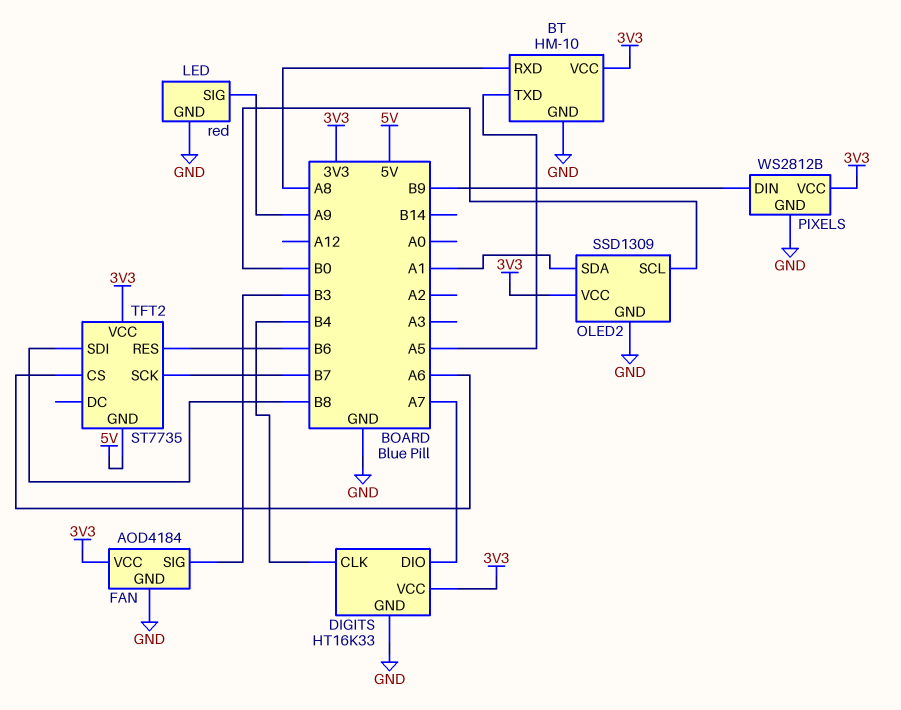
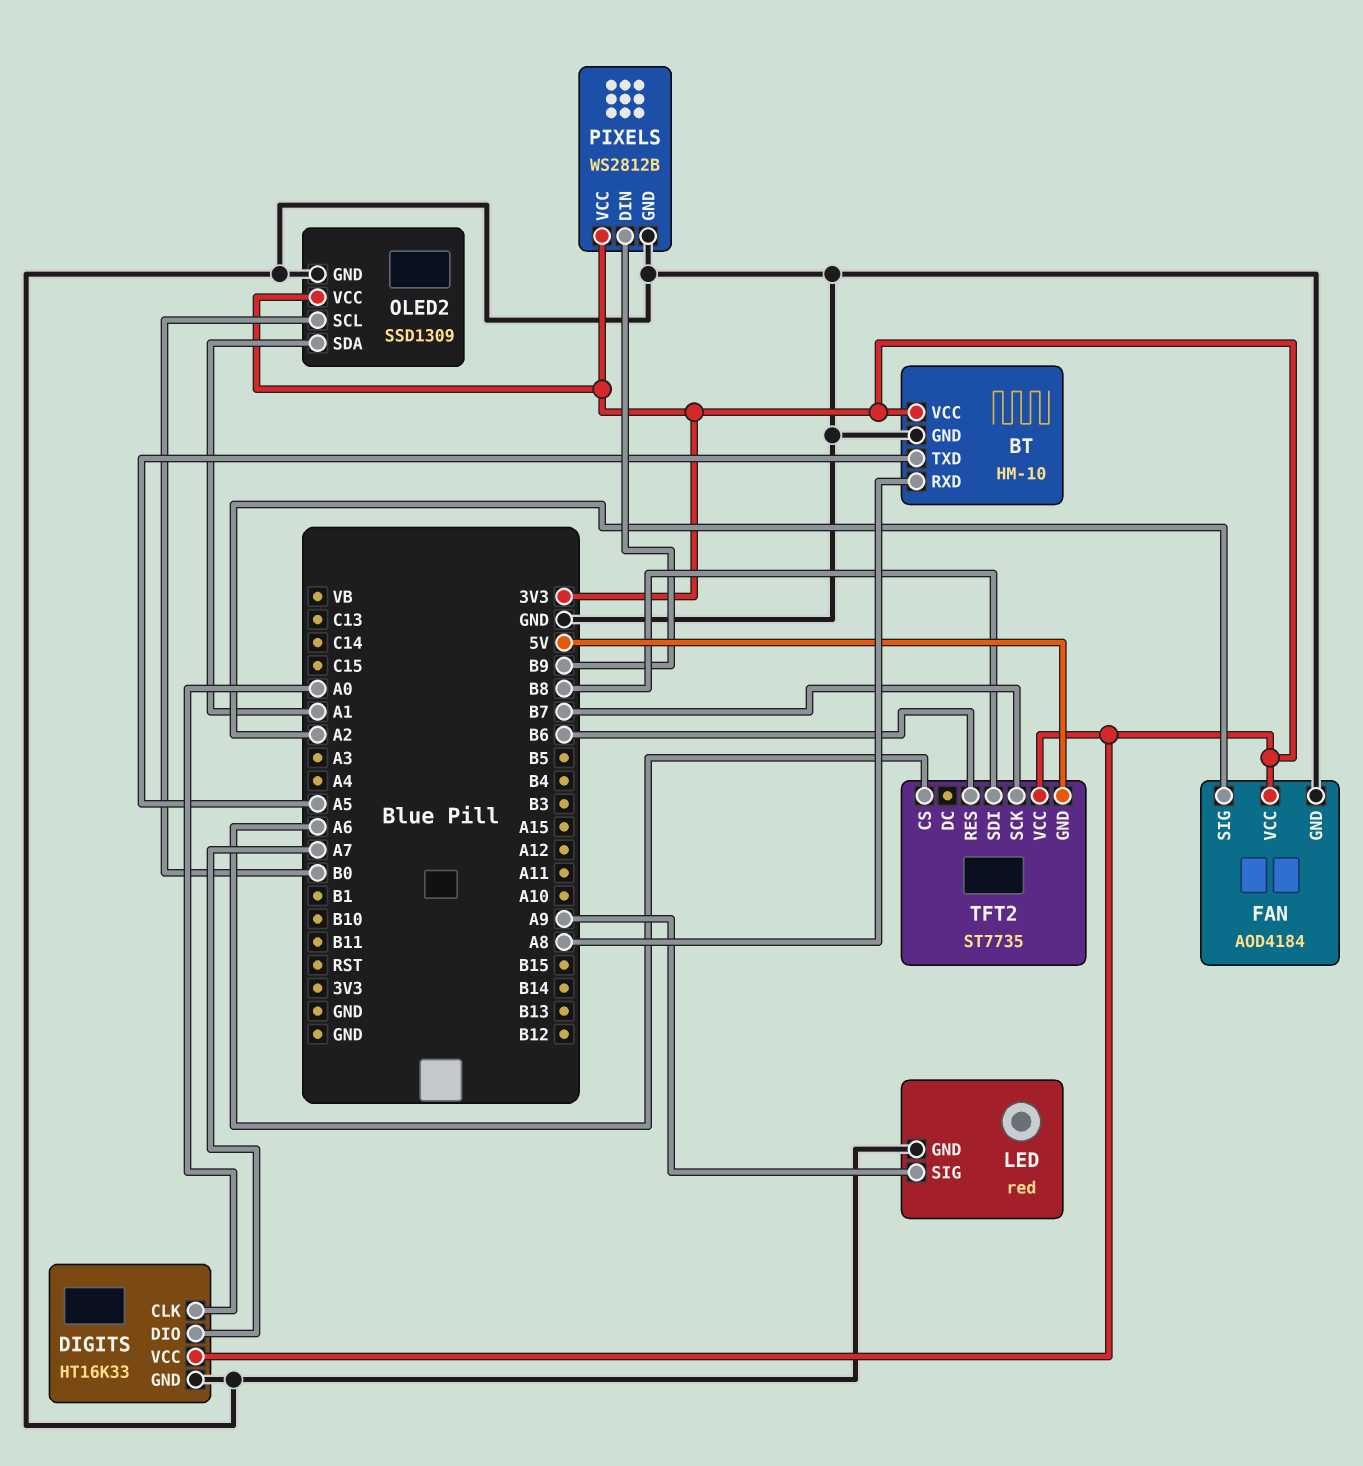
DIGITS pin CLK: B4 -> A0
FAN pin SIG: B3 -> A2

